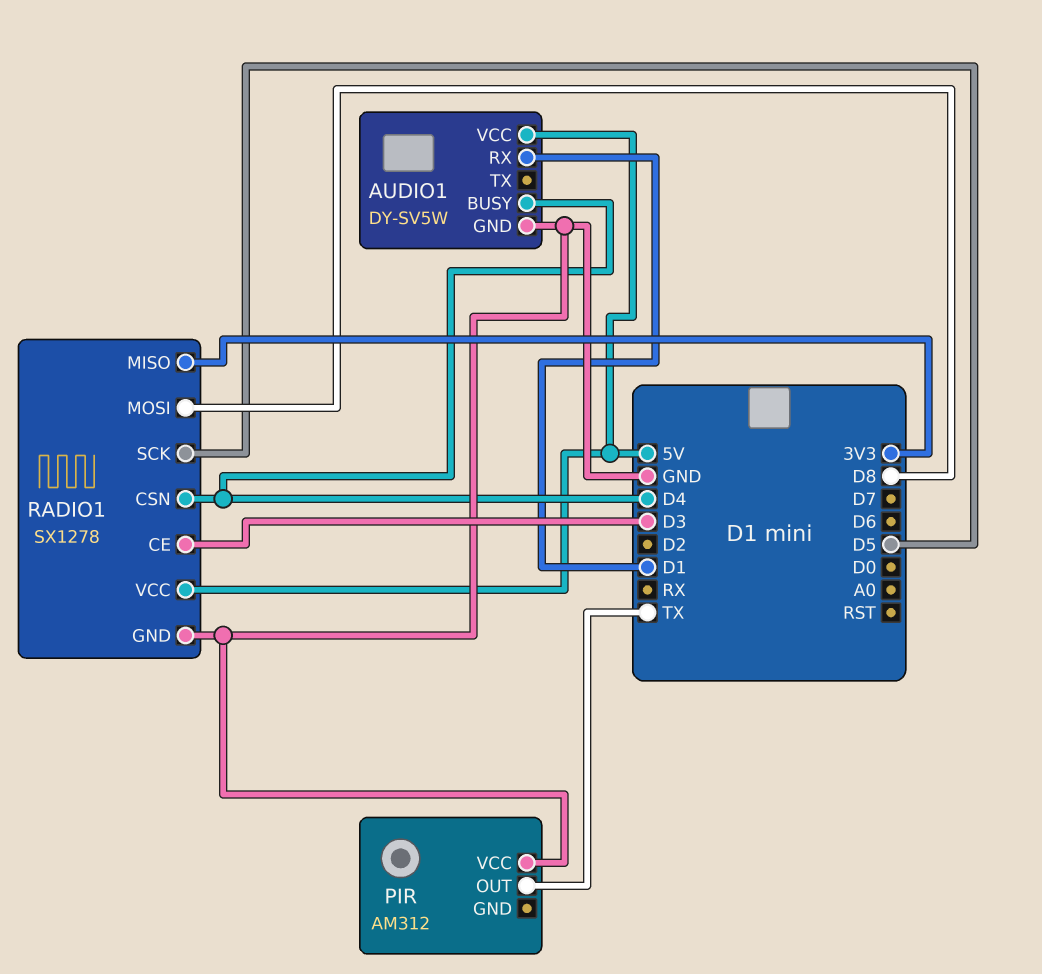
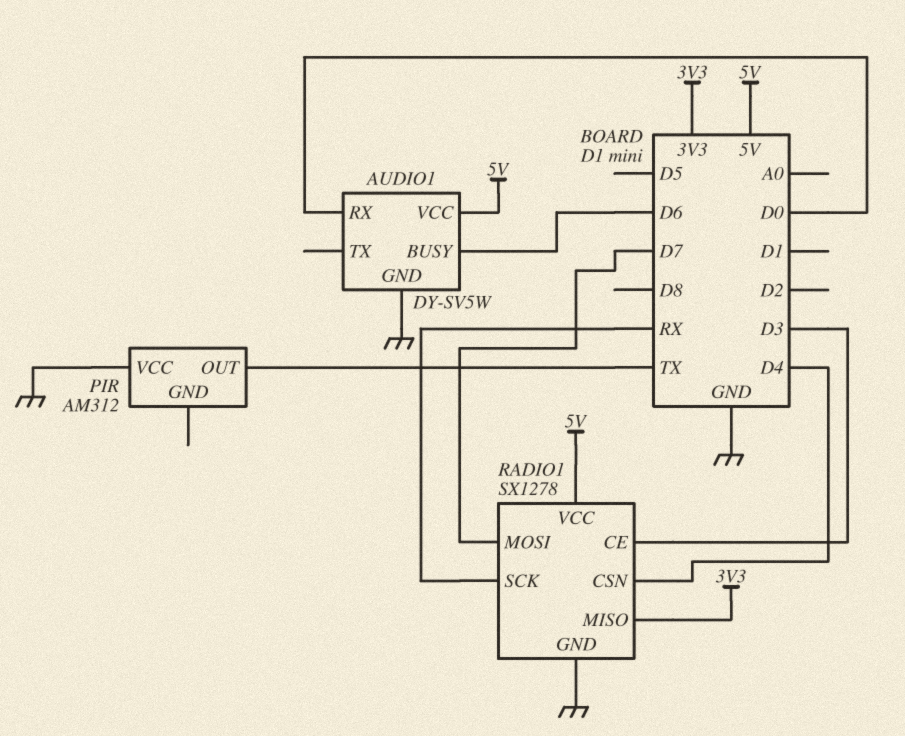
AUDIO1 pin BUSY: D4 -> D6
AUDIO1 pin RX: D1 -> D0
RADIO1 pin MOSI: D8 -> D7
RADIO1 pin SCK: D5 -> RX

